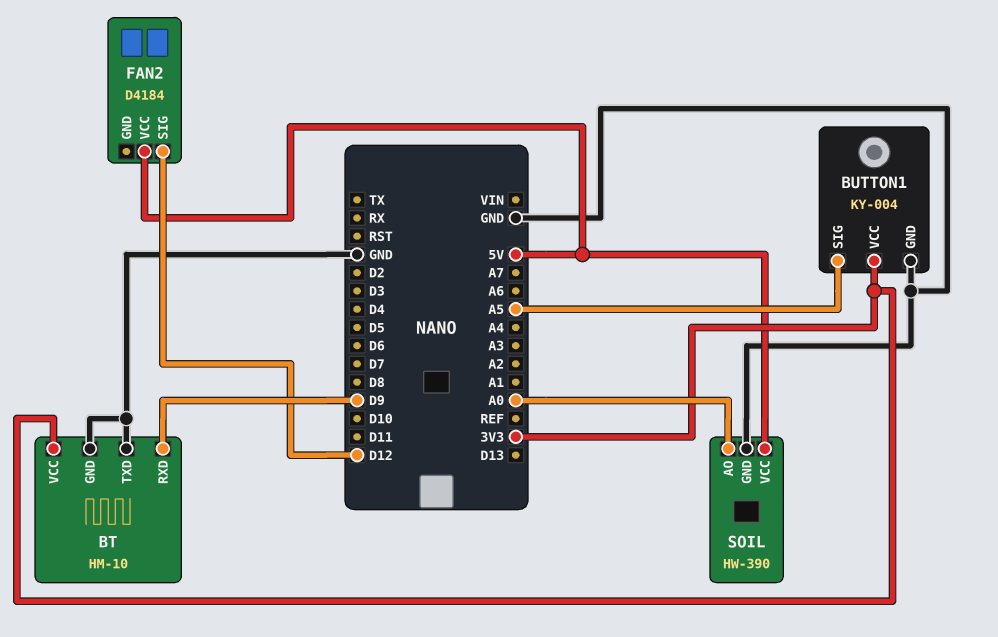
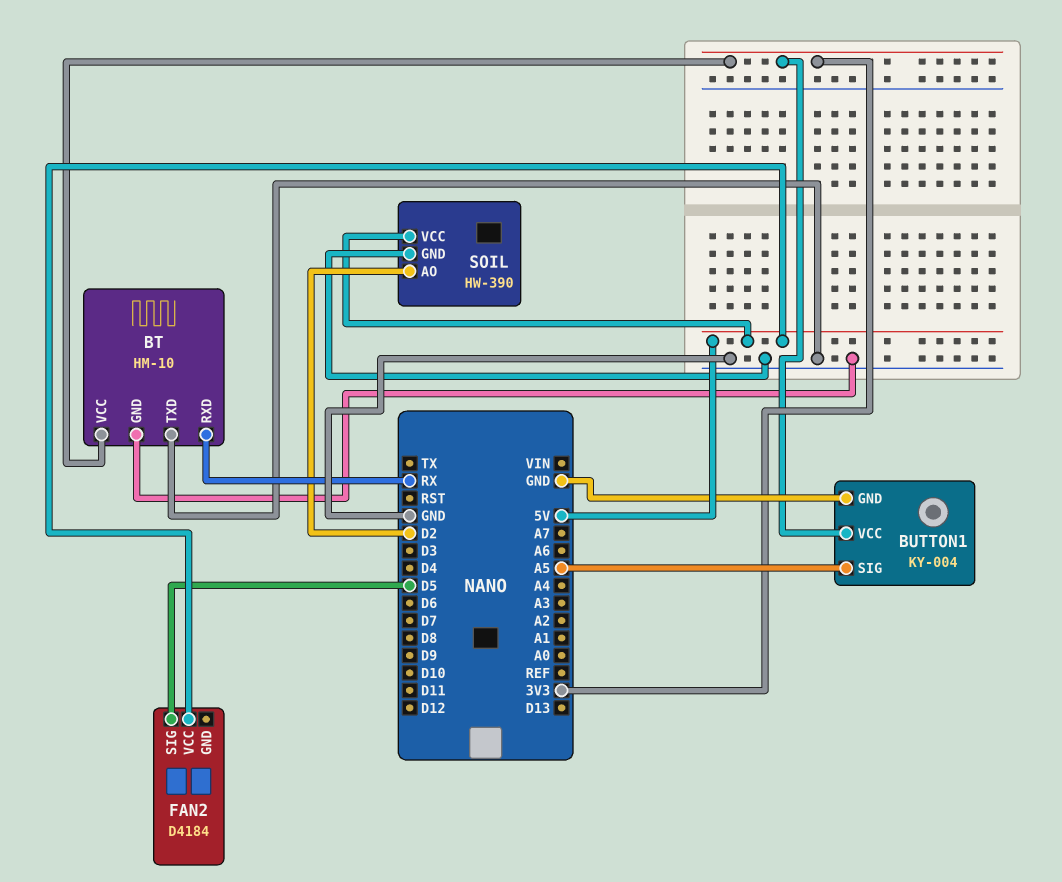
BT pin RXD: D9 -> RX
FAN2 pin SIG: D12 -> D5
SOIL pin AO: A0 -> D2

